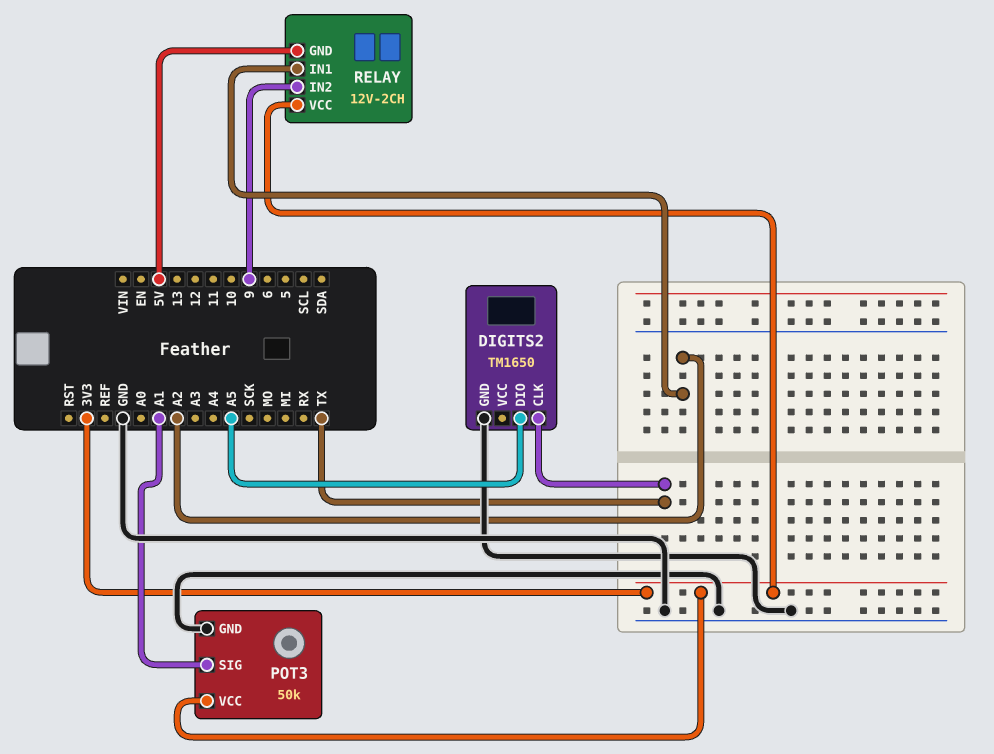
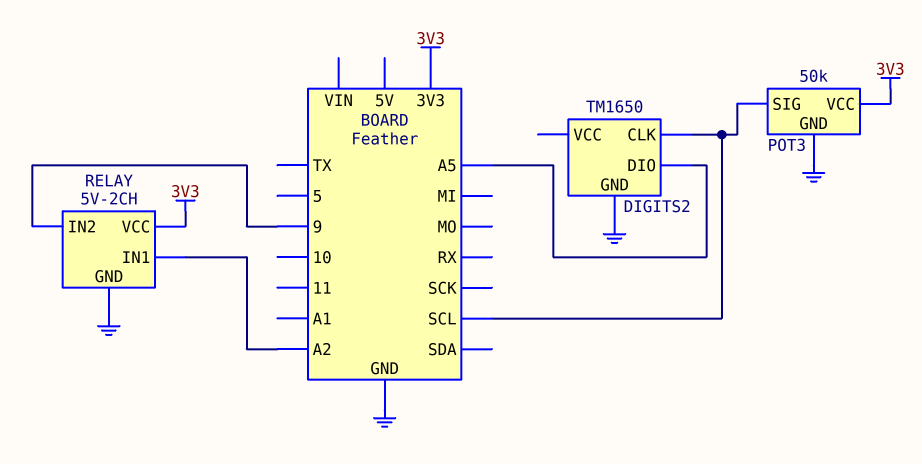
DIGITS2 pin CLK: TX -> SCL
POT3 pin SIG: A1 -> SCL
RELAY: 12V-2CH -> 5V-2CH
RELAY pin GND: 5V -> GND

